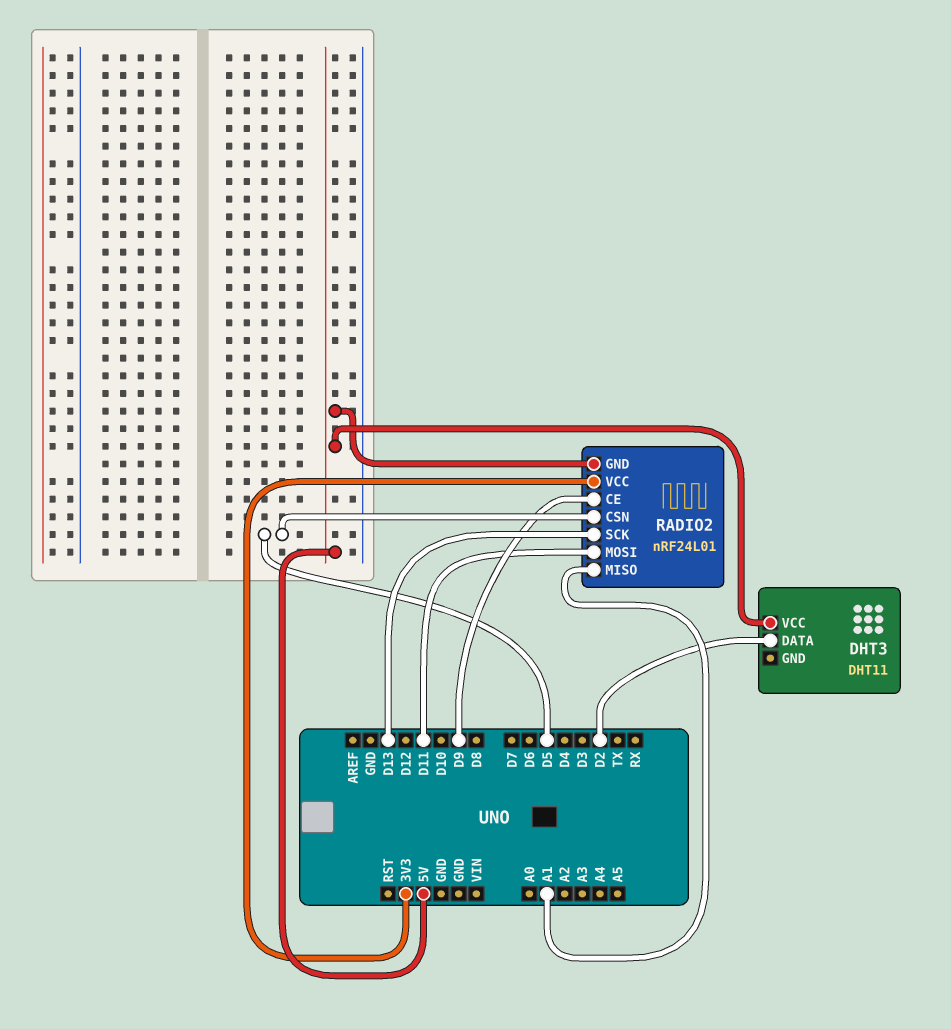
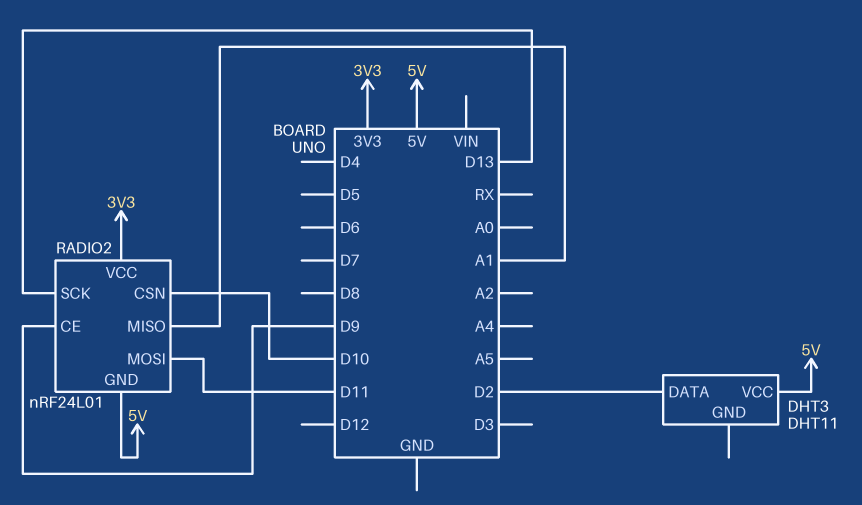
RADIO2 pin CSN: D5 -> D10

